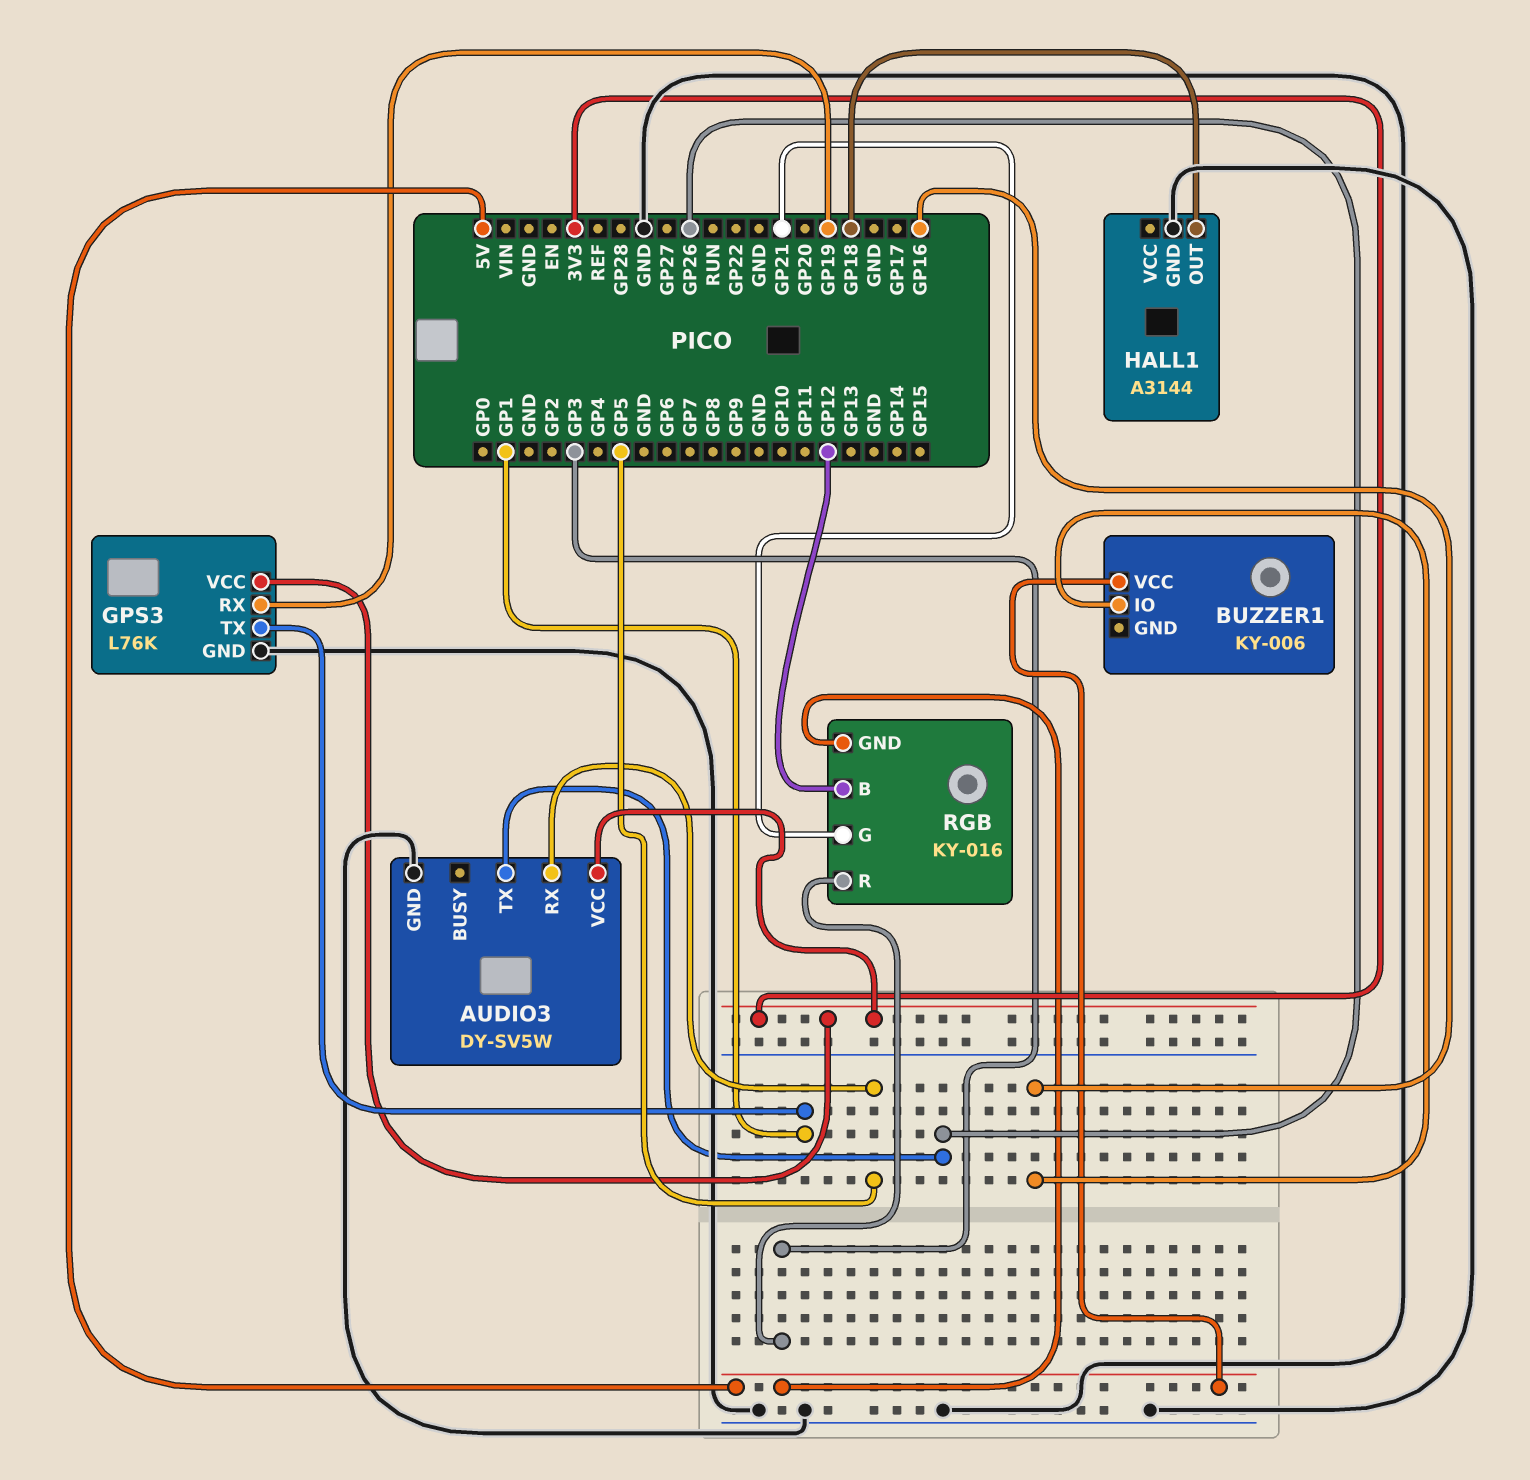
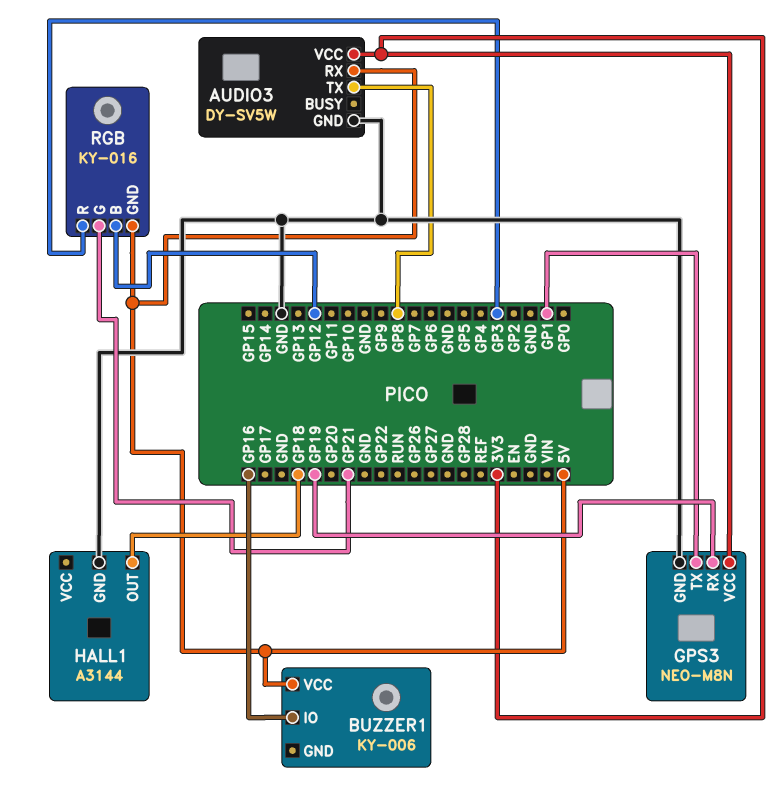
AUDIO3 pin RX: GP5 -> 5V
AUDIO3 pin TX: GP26 -> GP8
GPS3: L76K -> NEO-M8N

